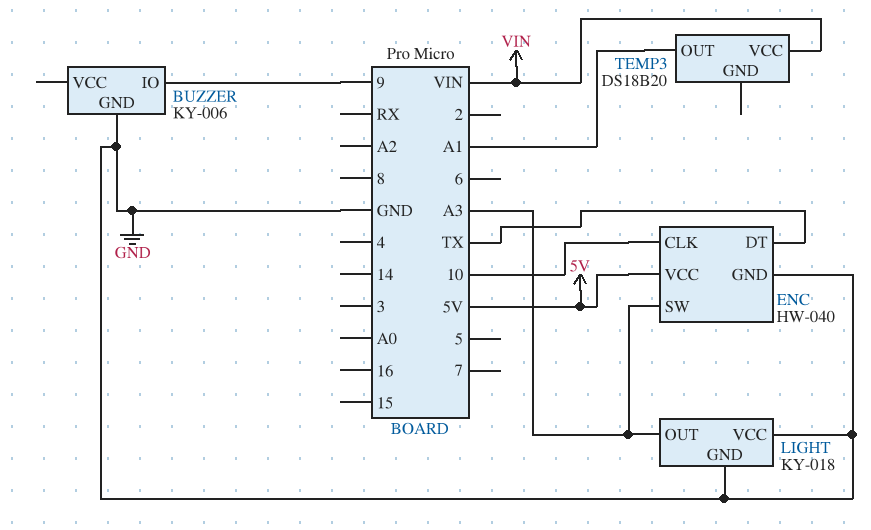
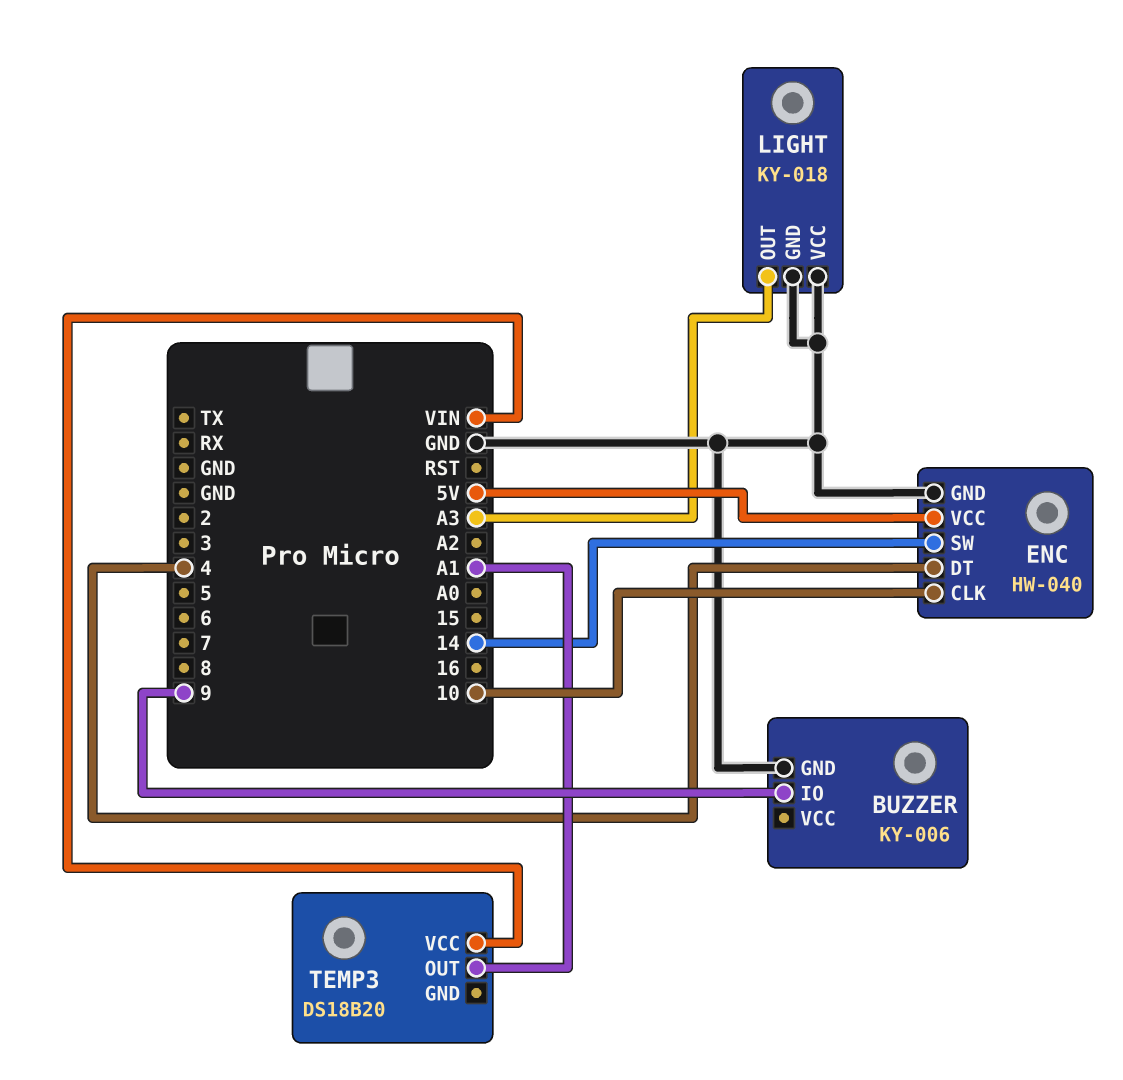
ENC pin DT: TX -> 4
ENC pin SW: A3 -> 14

